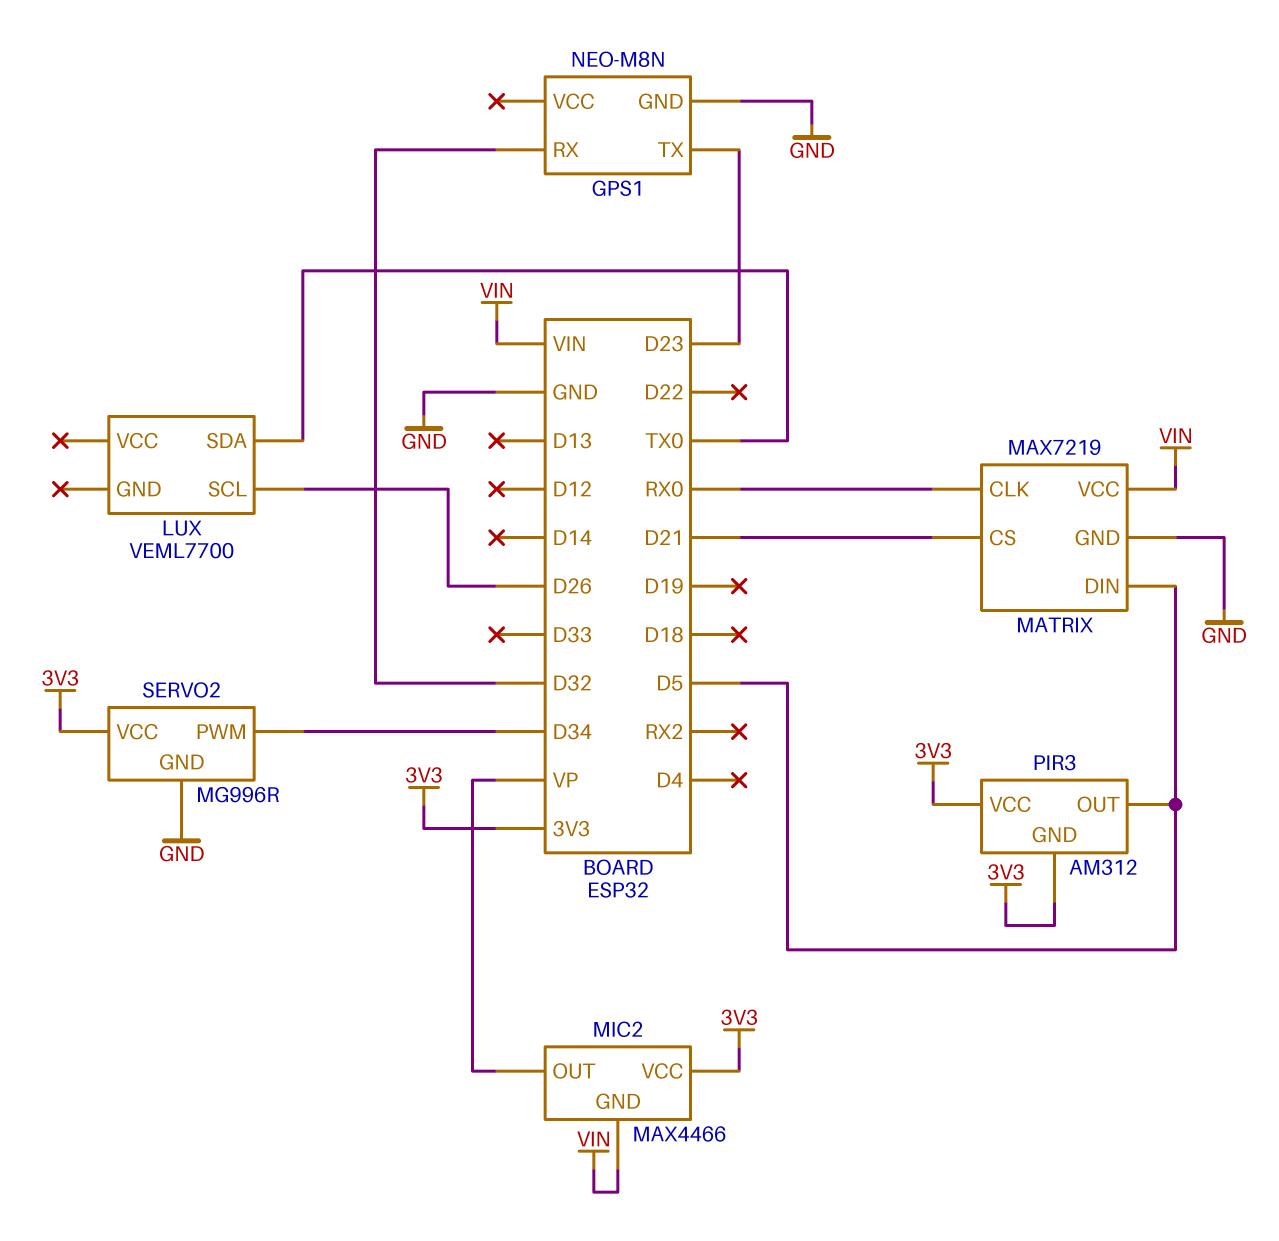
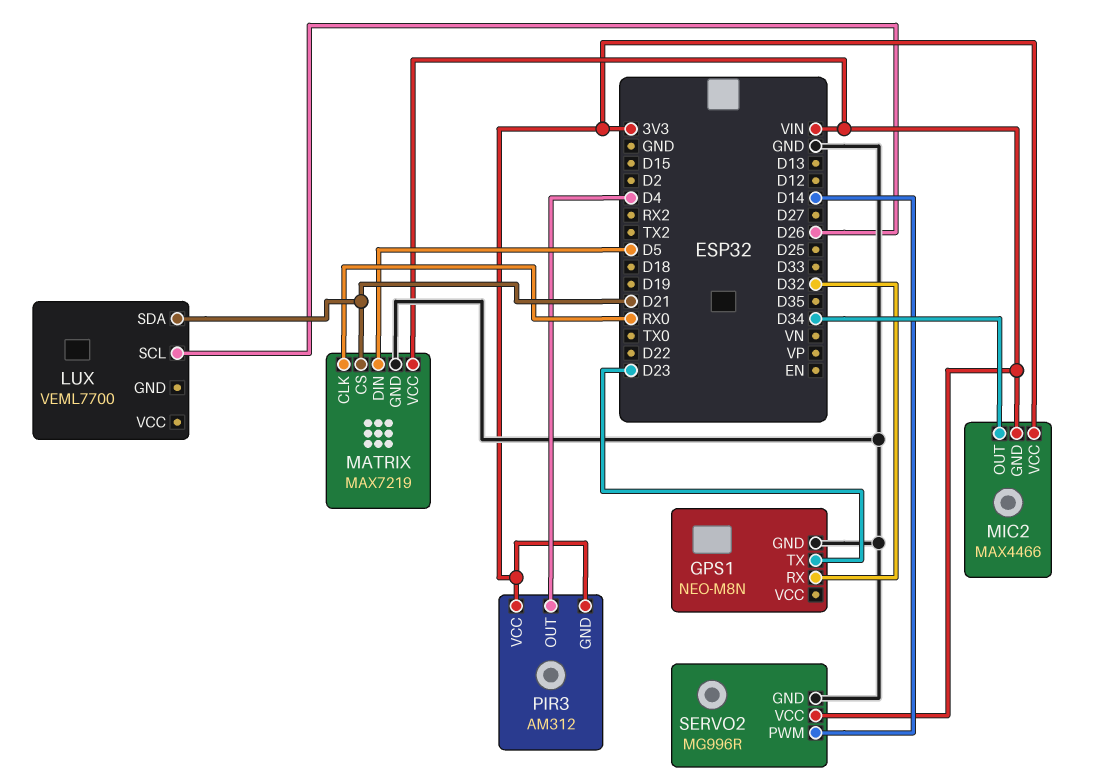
LUX pin SDA: TX0 -> D21
MIC2 pin OUT: VP -> D34
PIR3 pin OUT: D5 -> D4
SERVO2 pin PWM: D34 -> D14
SERVO2 pin VCC: 3V3 -> VIN

